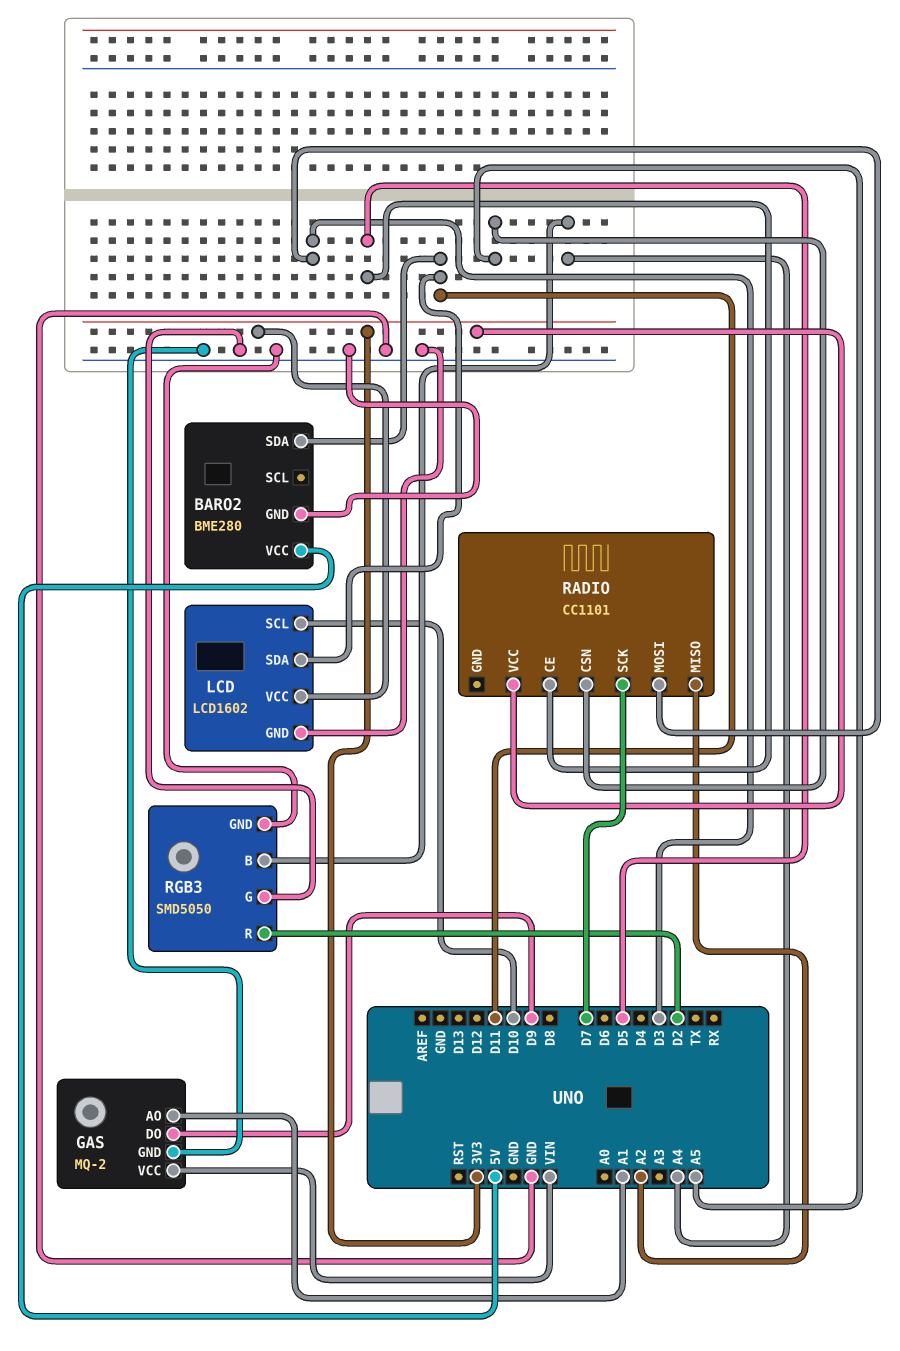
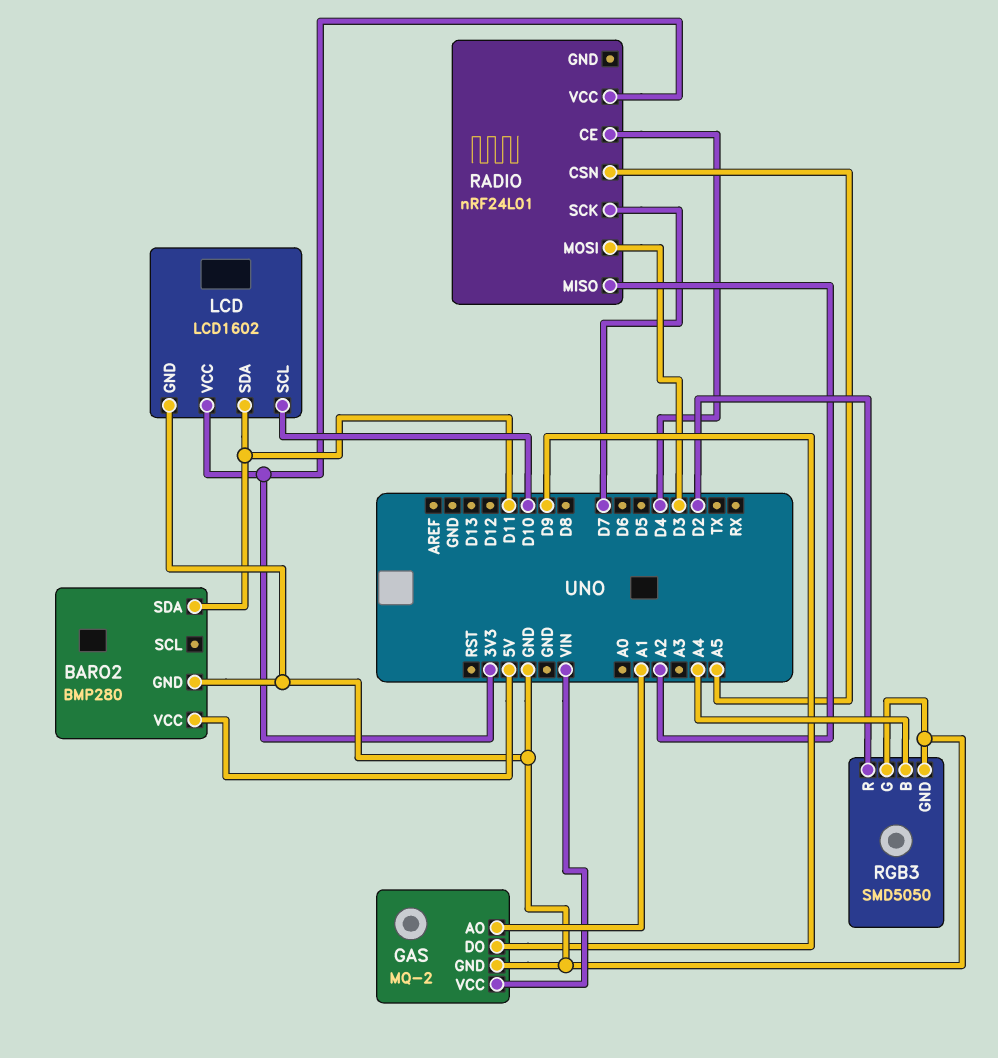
BARO2: BME280 -> BMP280
RADIO: CC1101 -> nRF24L01
RADIO pin CE: D5 -> D4

